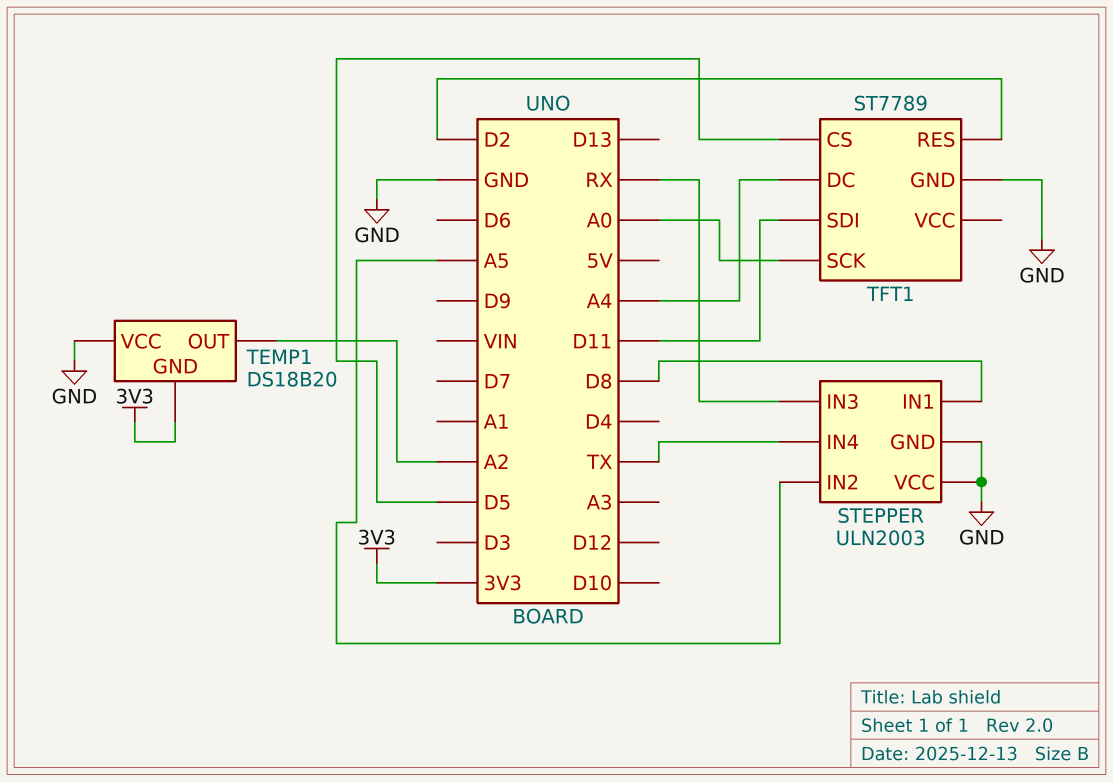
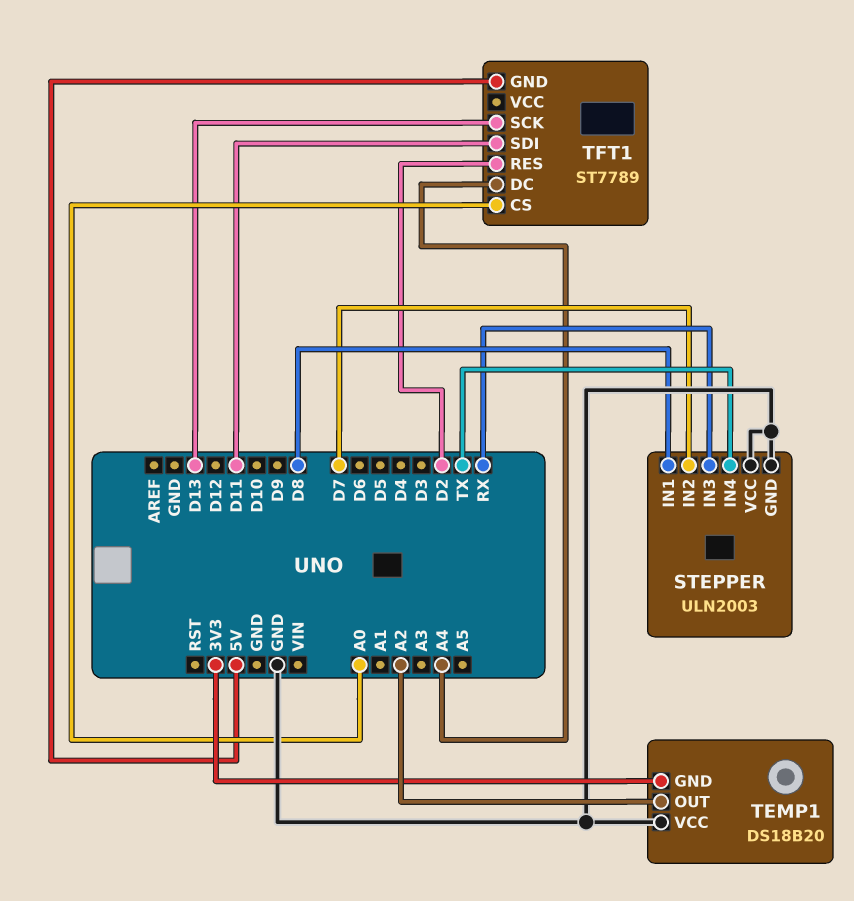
STEPPER pin IN2: A5 -> D7
TFT1 pin CS: D5 -> A0
TFT1 pin GND: GND -> 5V
TFT1 pin SCK: A0 -> D13

